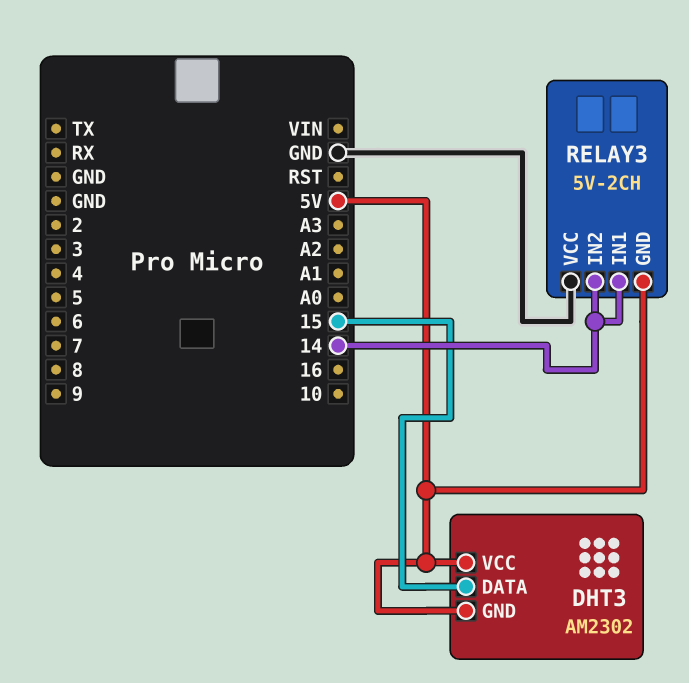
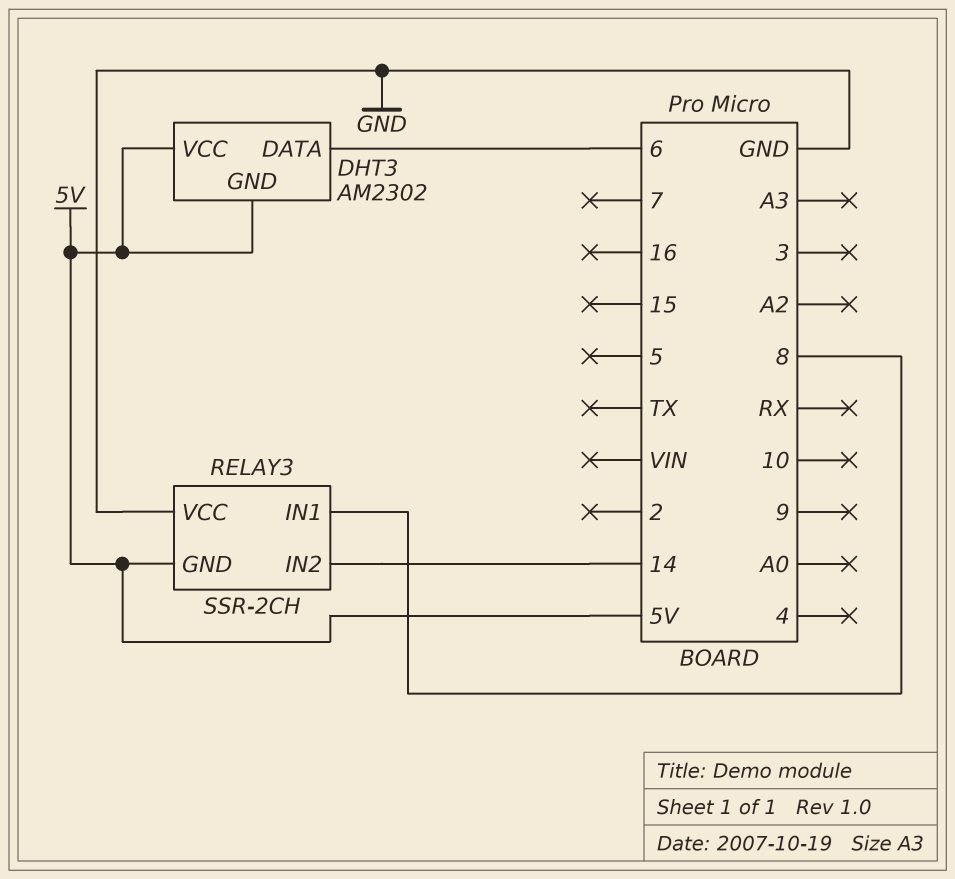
DHT3 pin DATA: 15 -> 6
RELAY3: 5V-2CH -> SSR-2CH
RELAY3 pin IN1: 14 -> 8

